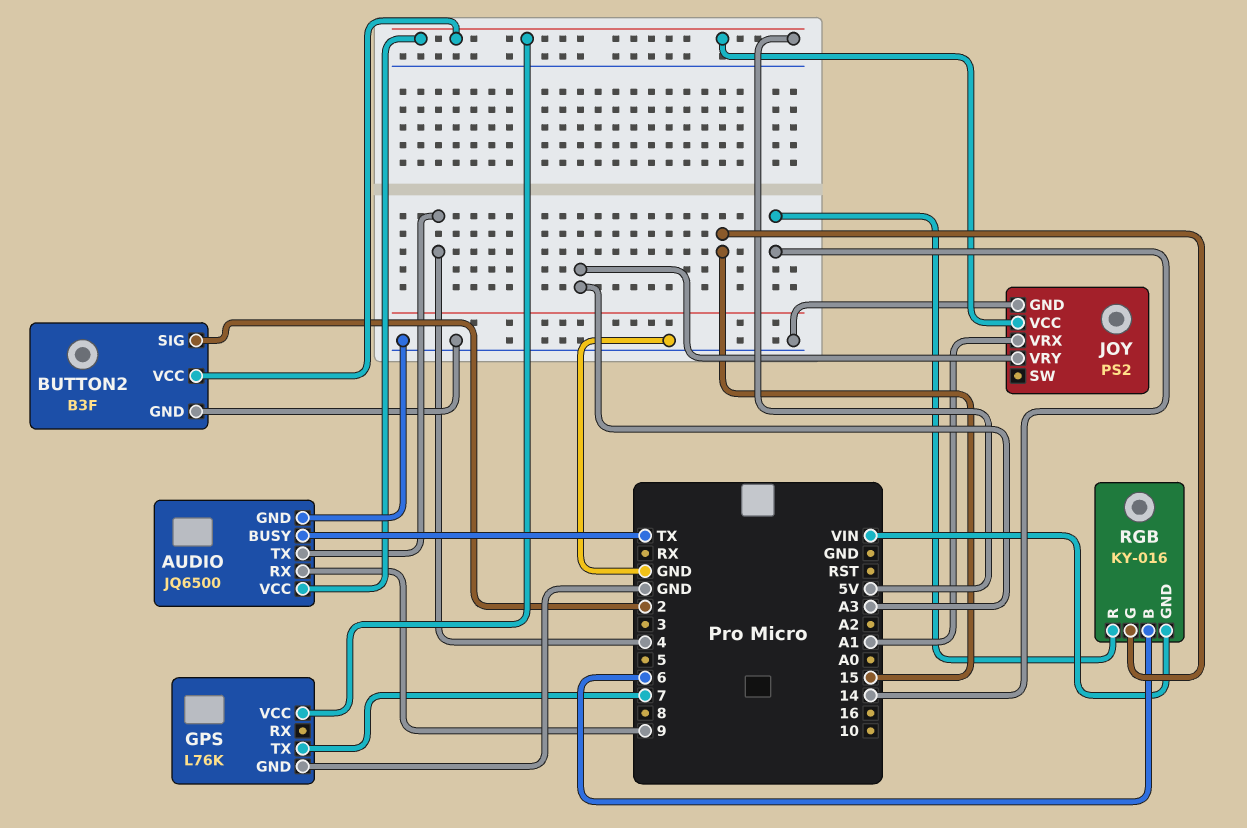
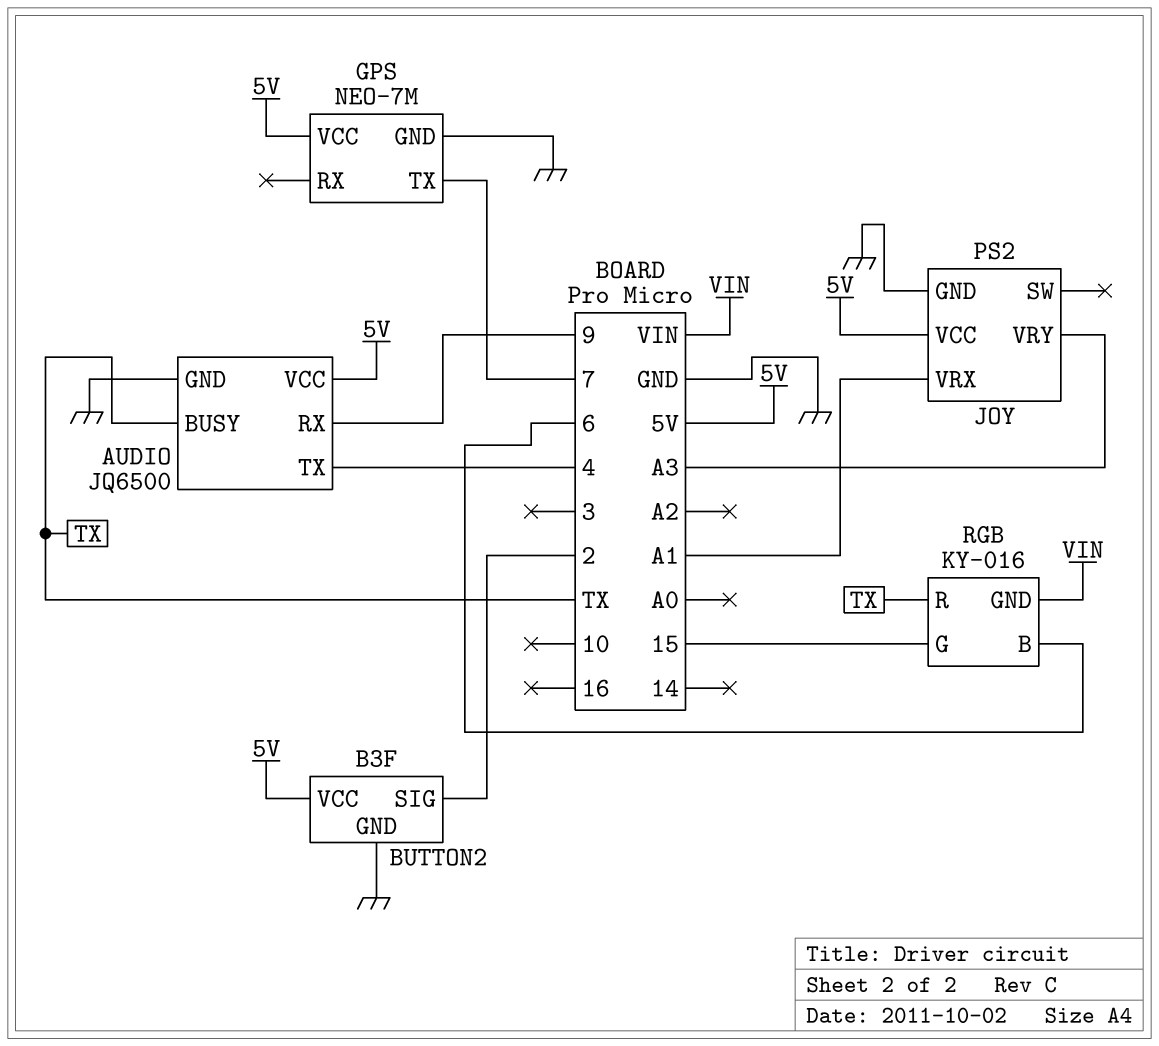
GPS: L76K -> NEO-7M
RGB pin R: 14 -> TX

